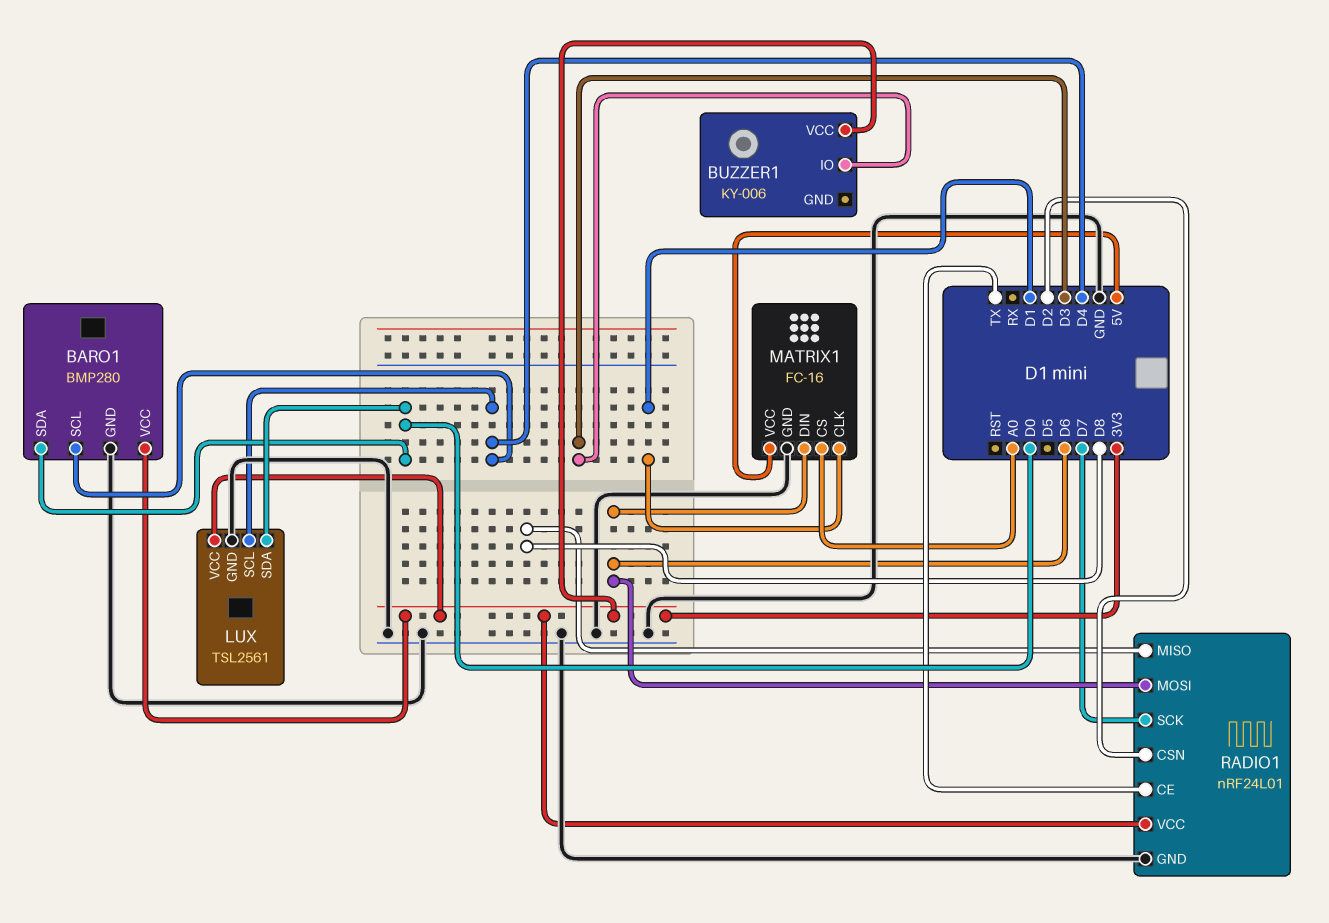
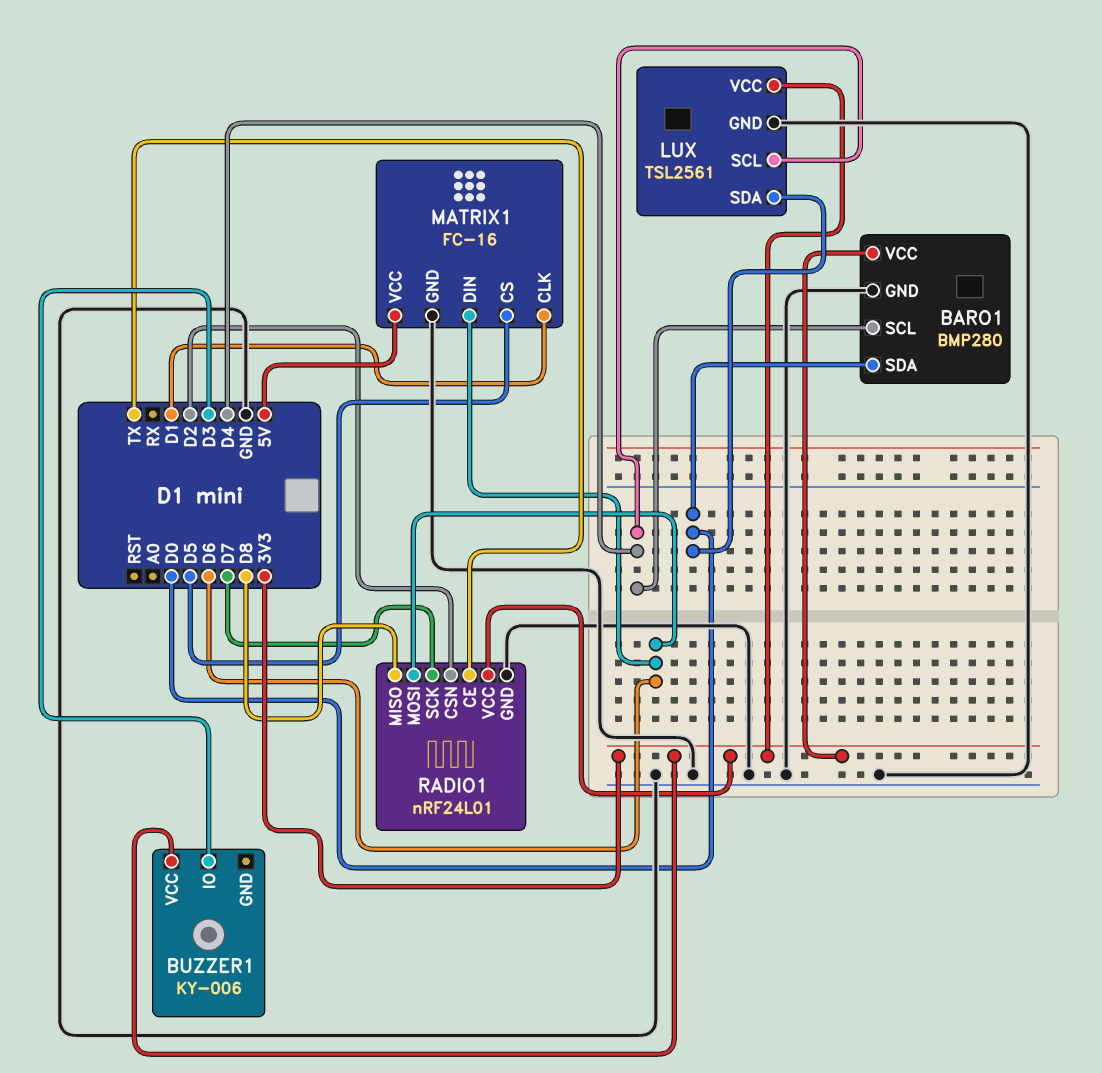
MATRIX1 pin CS: A0 -> D5

